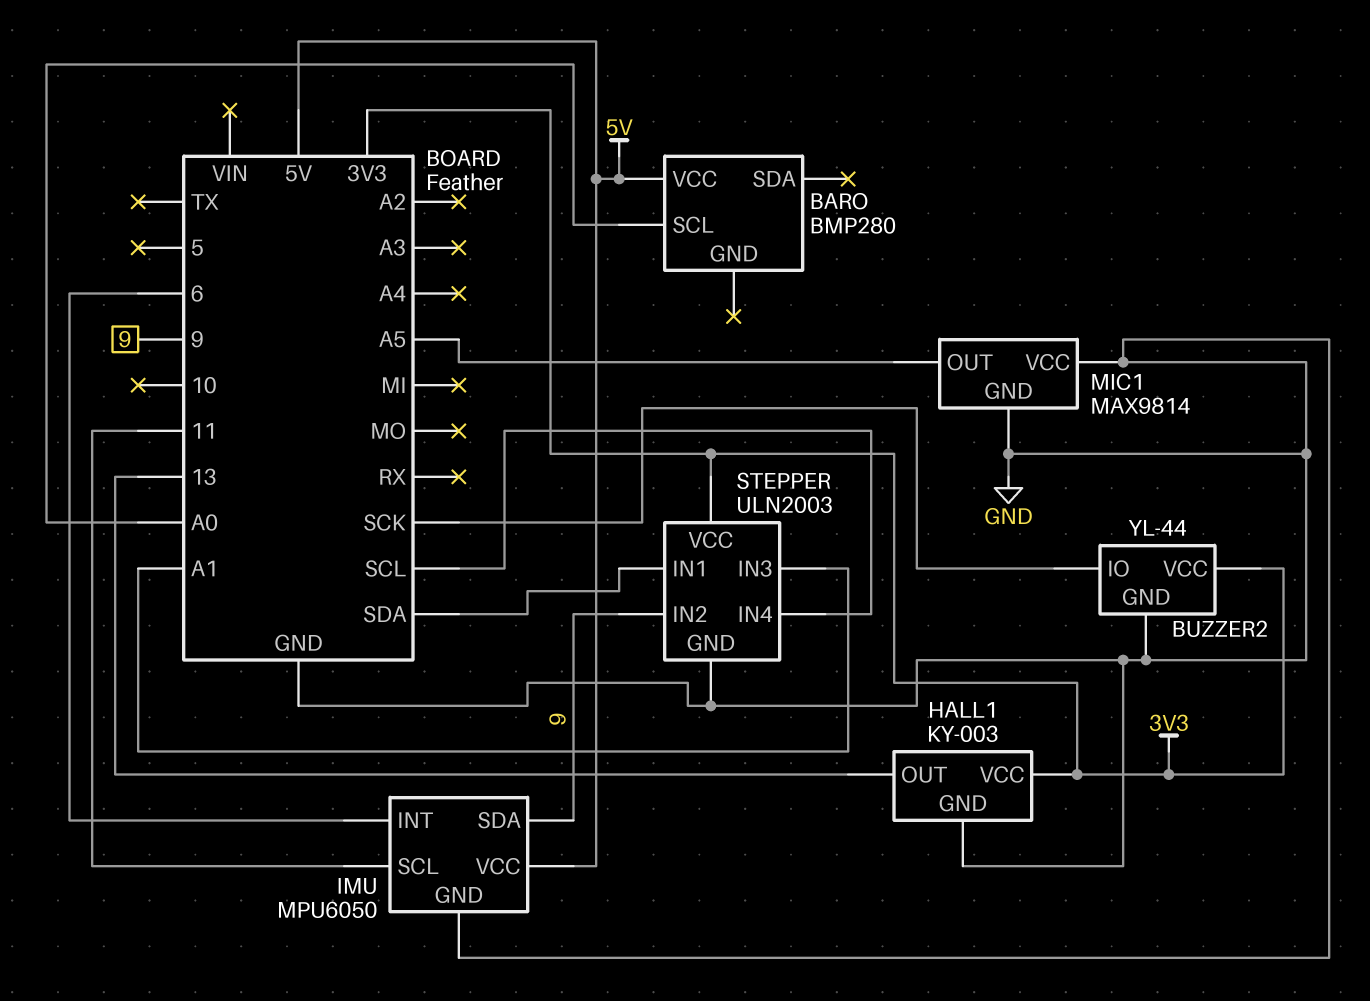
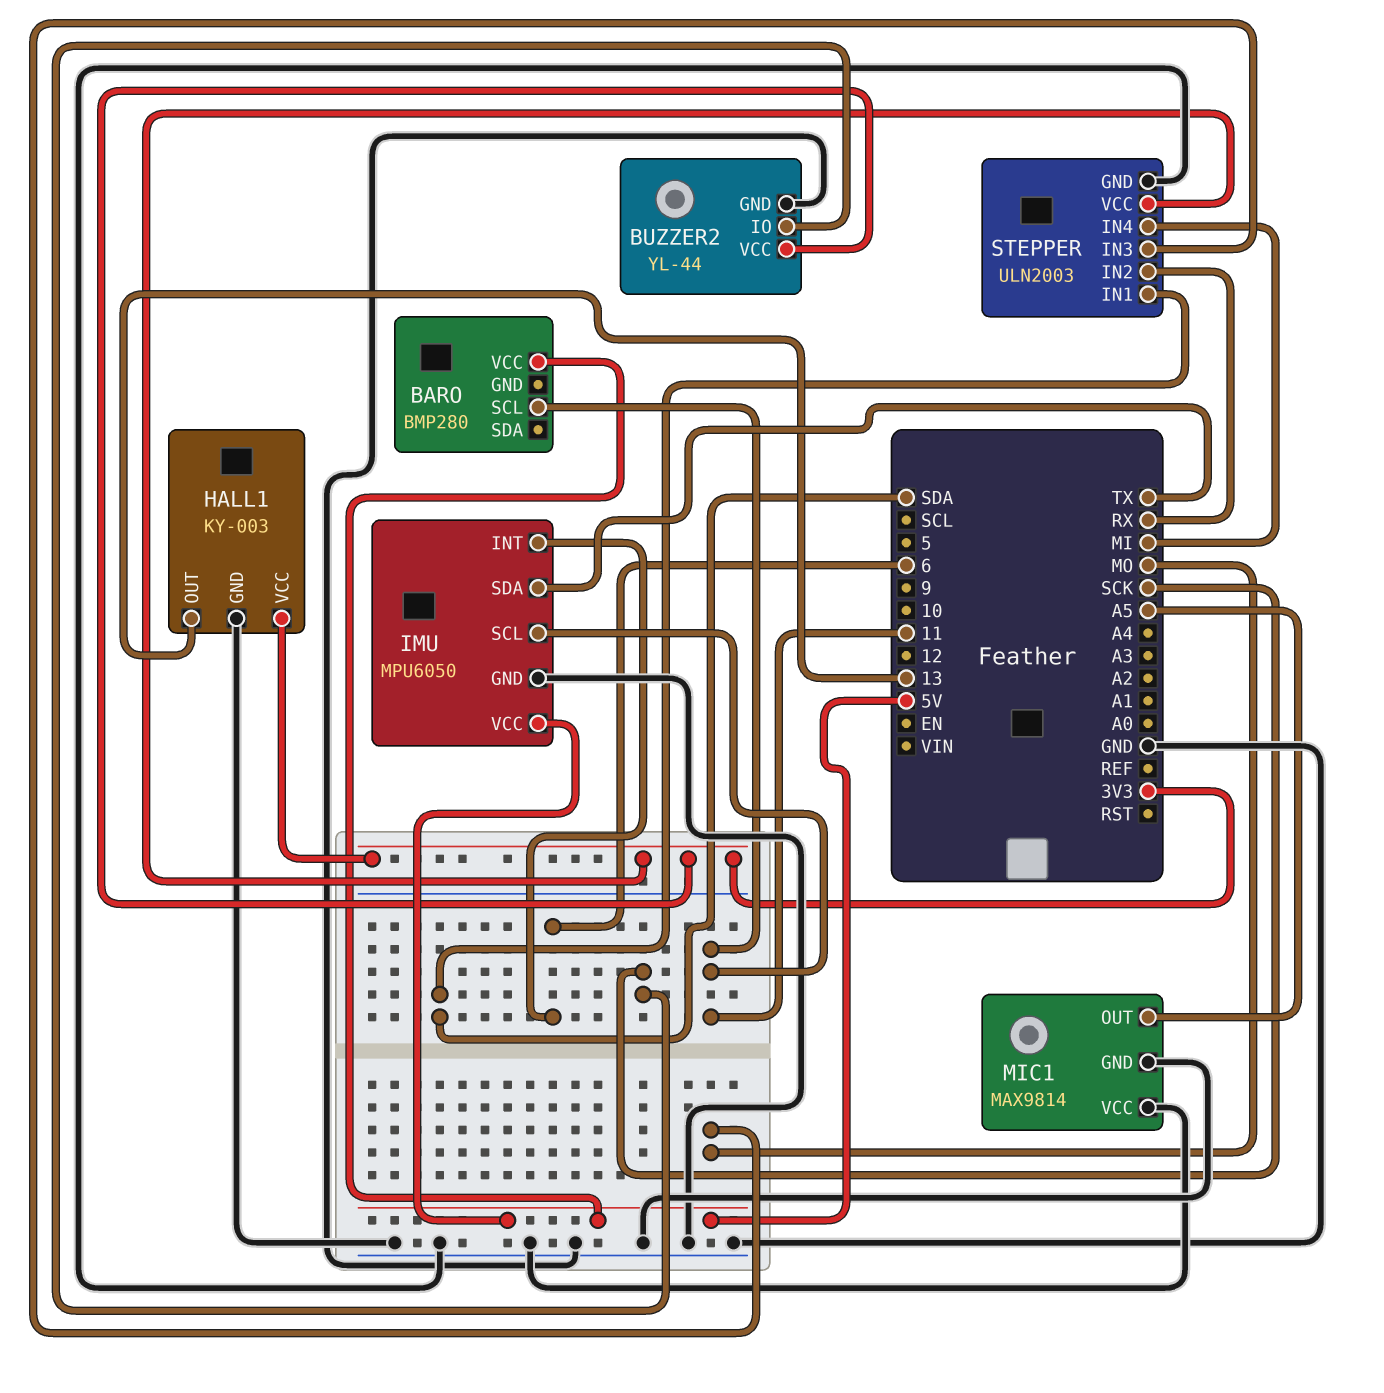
BARO pin SCL: A0 -> 11
IMU pin SDA: 9 -> TX
STEPPER pin IN2: 9 -> RX
STEPPER pin IN3: A1 -> MO
STEPPER pin IN4: SCL -> MI

